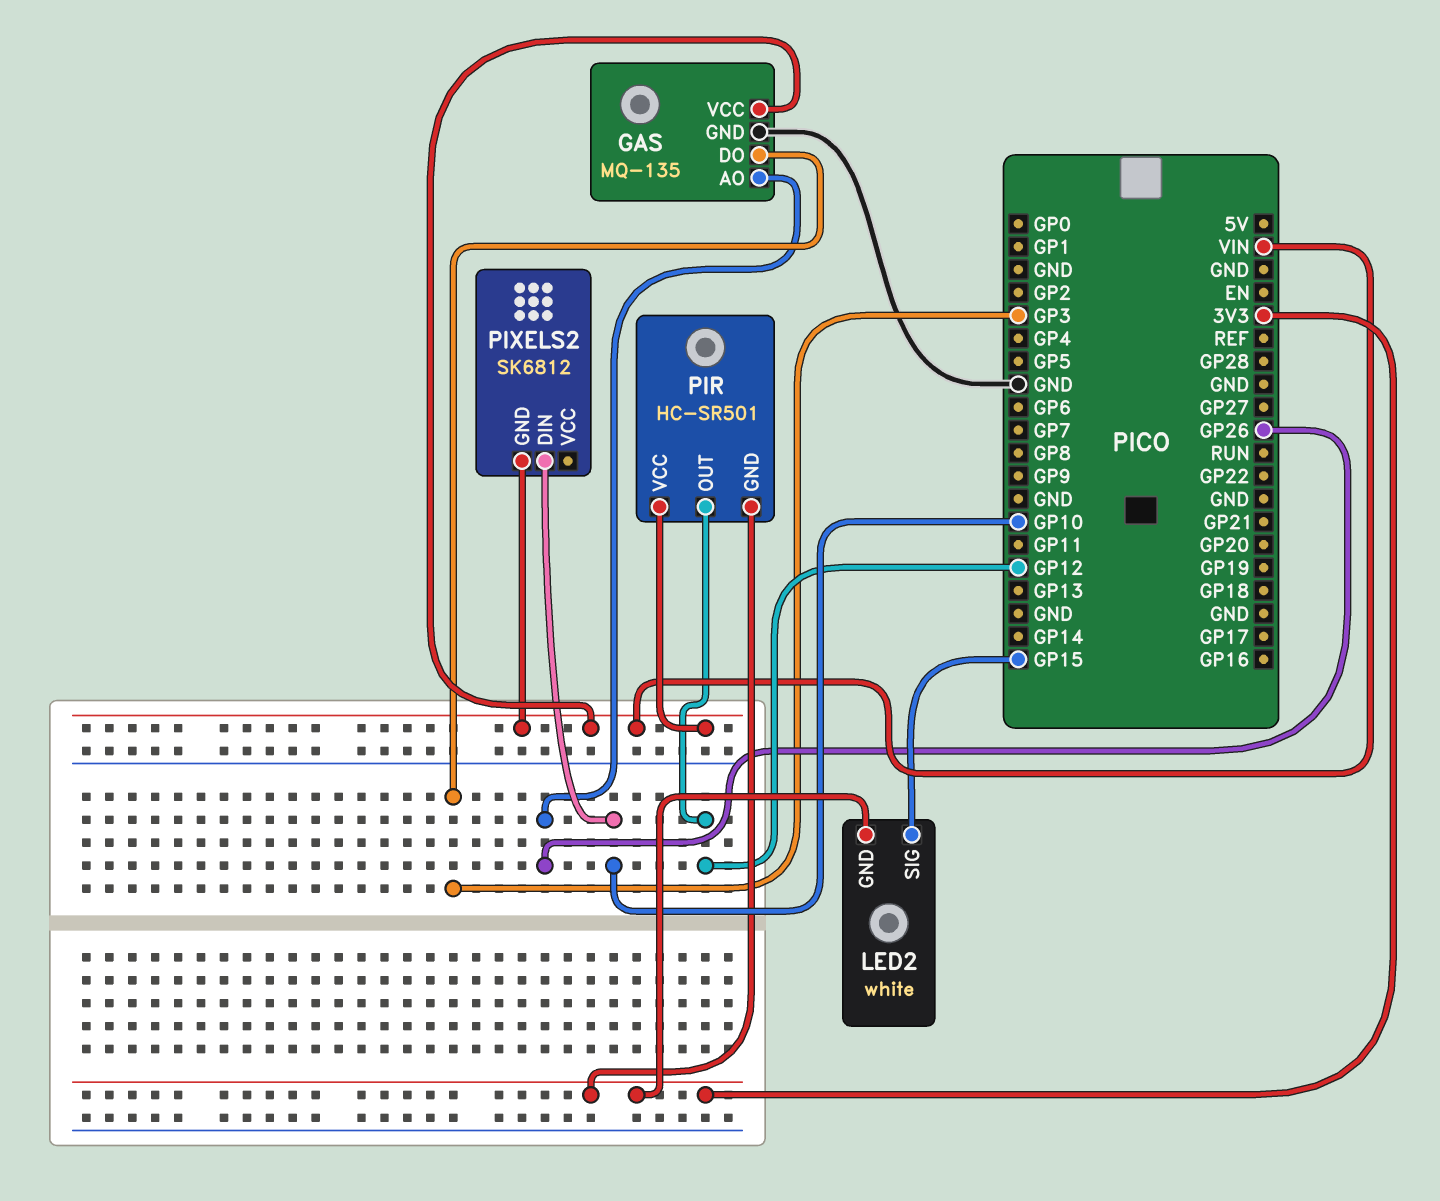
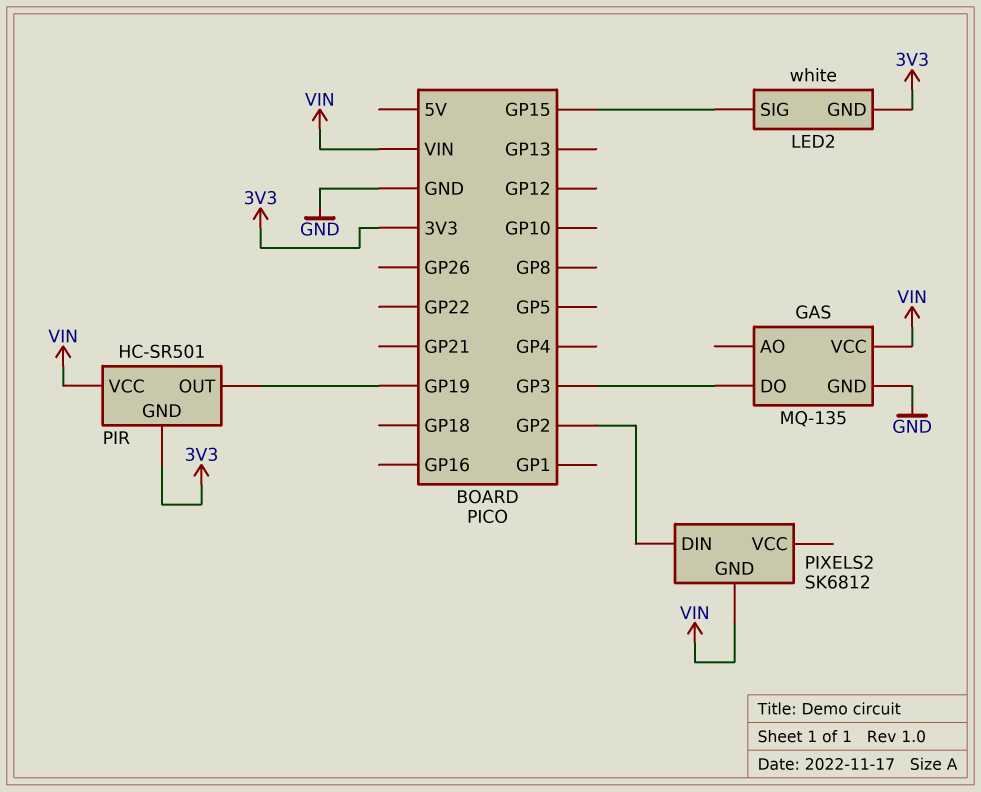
GAS pin AO: GP26 -> none
PIR pin OUT: GP12 -> GP19
PIXELS2 pin DIN: GP10 -> GP2

